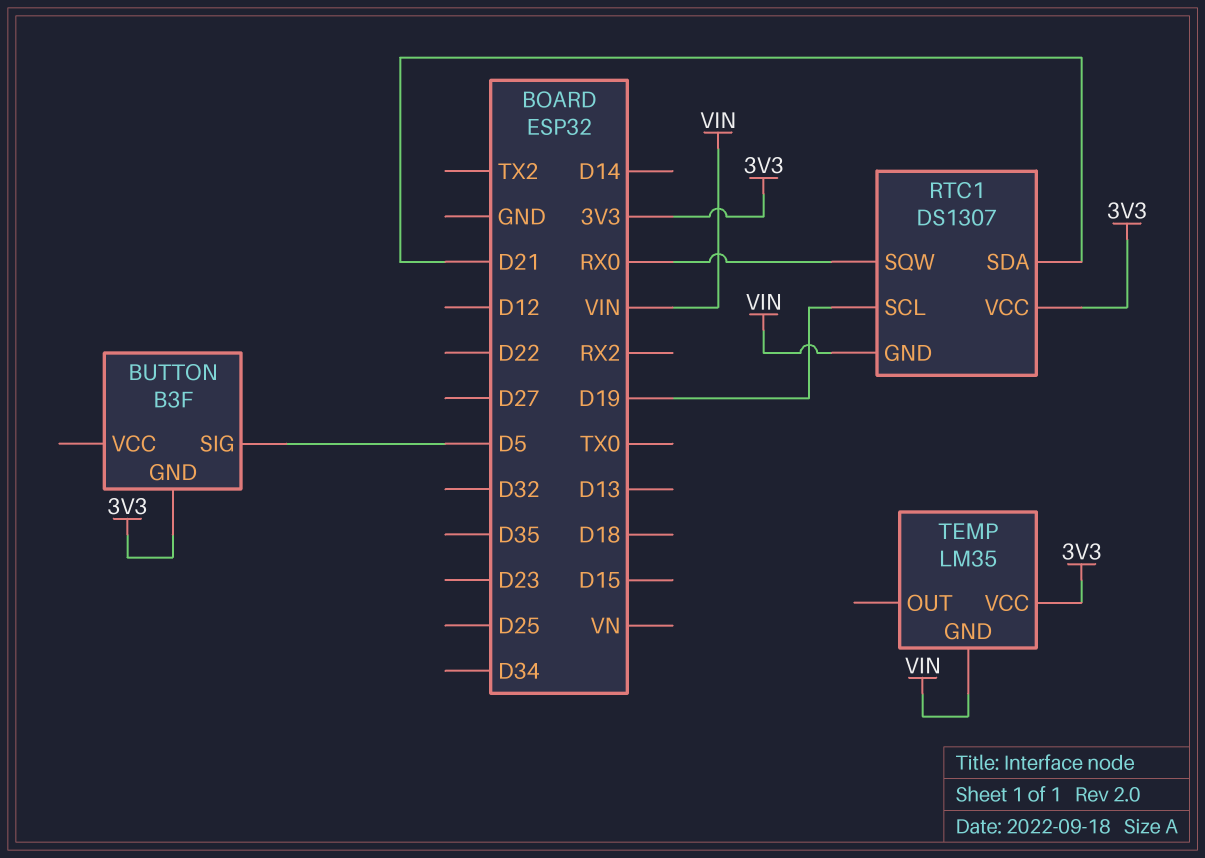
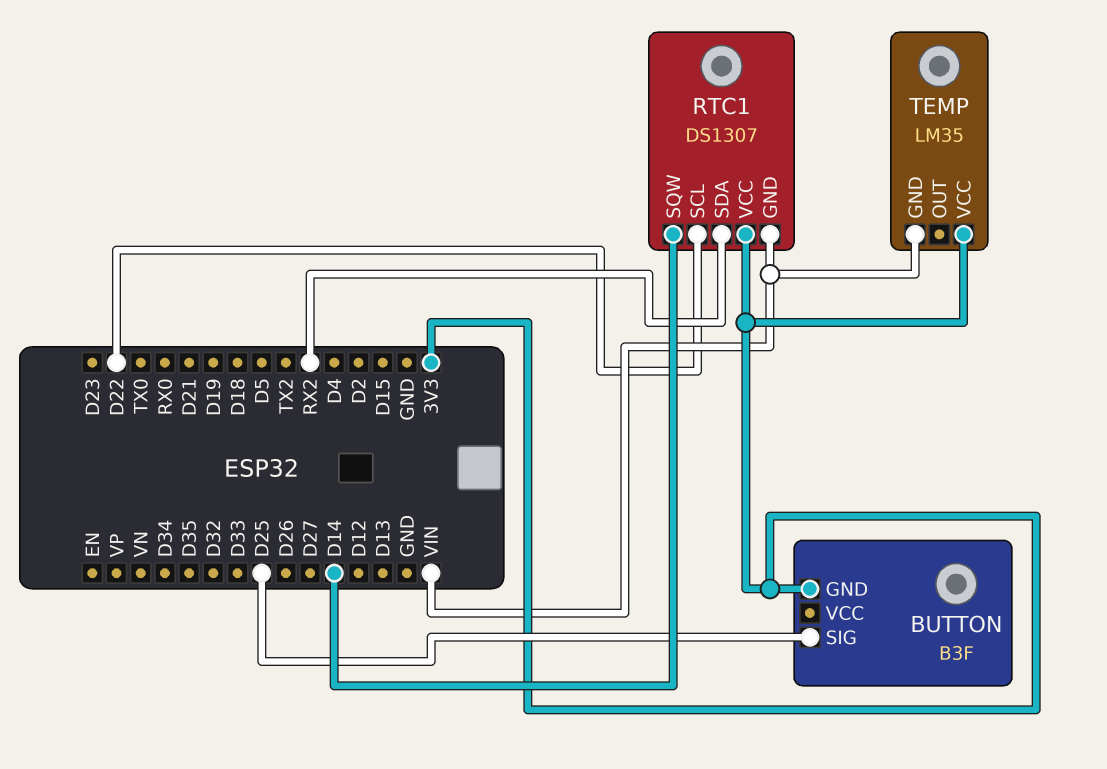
BUTTON pin SIG: D5 -> D25
RTC1 pin SCL: D19 -> D22
RTC1 pin SDA: D21 -> RX2
RTC1 pin SQW: RX0 -> D14

